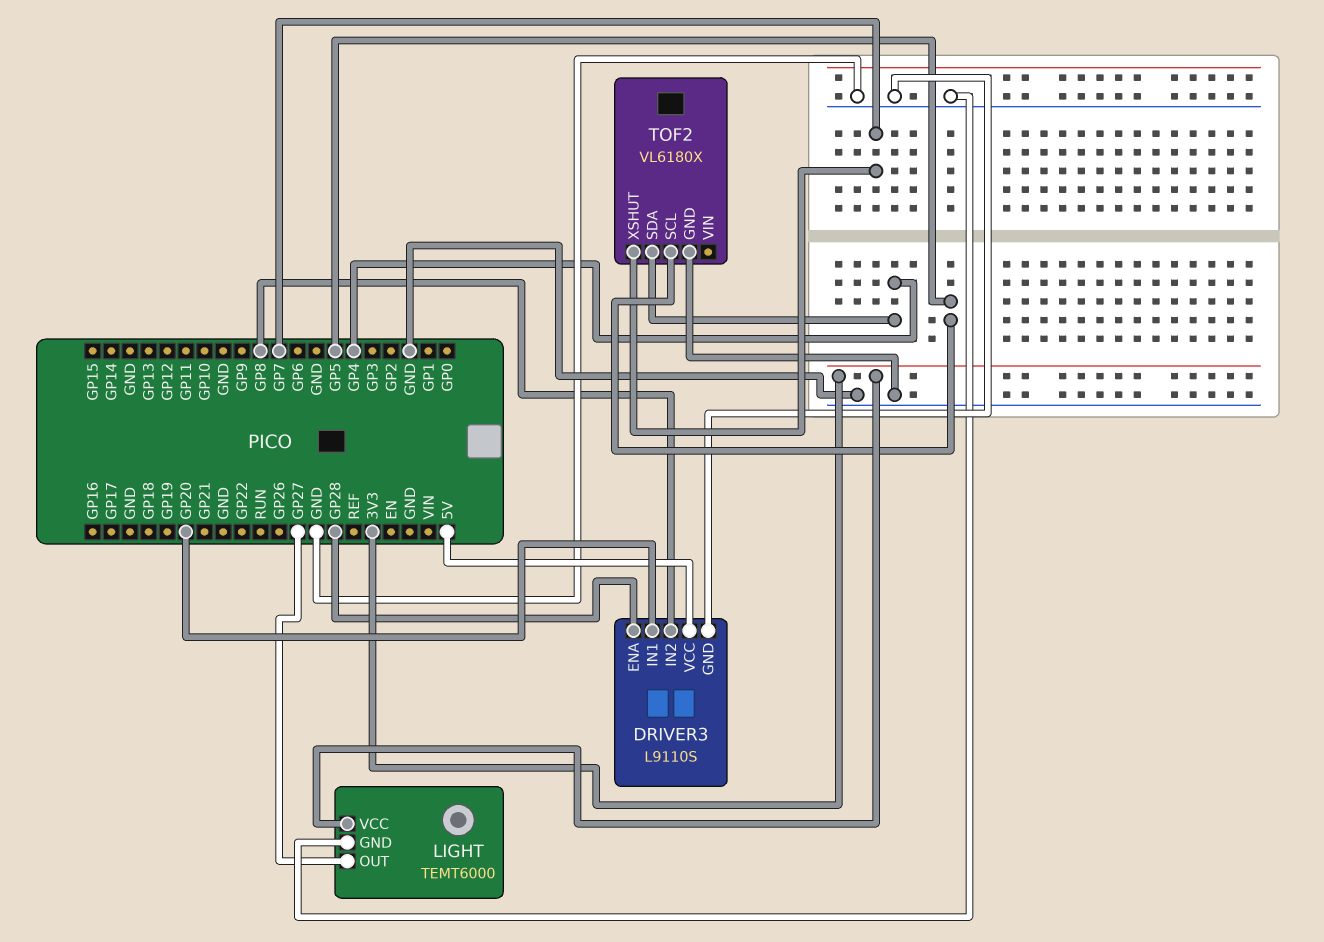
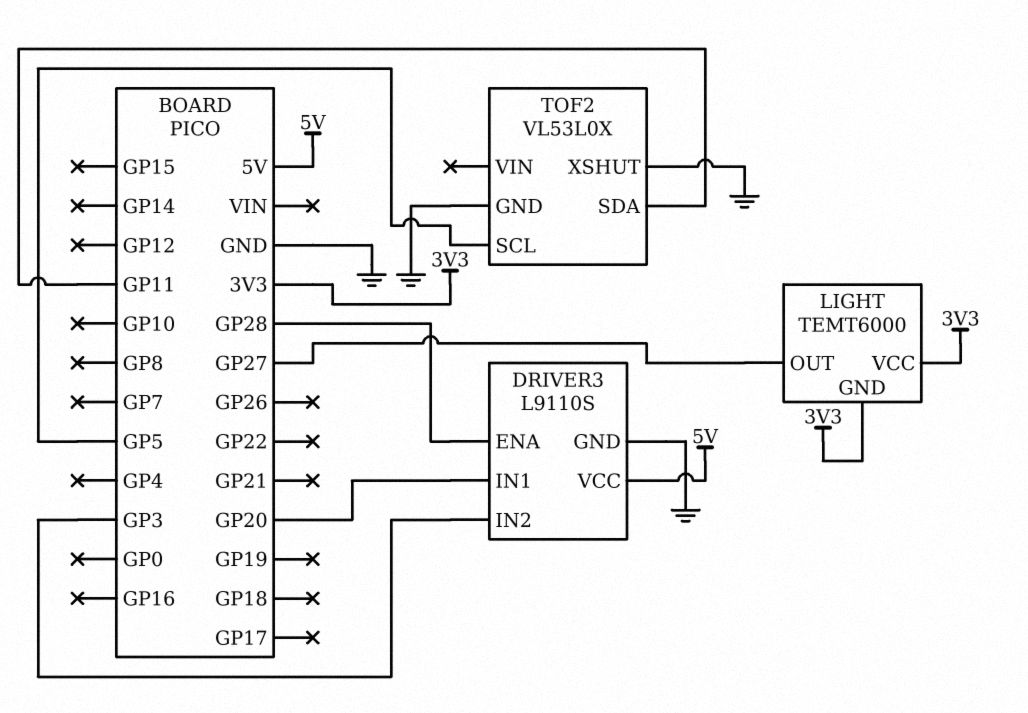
DRIVER3 pin IN2: GP8 -> GP3
LIGHT pin GND: GND -> 3V3
TOF2: VL6180X -> VL53L0X
TOF2 pin SDA: GP4 -> GP11
TOF2 pin XSHUT: GP7 -> GND

